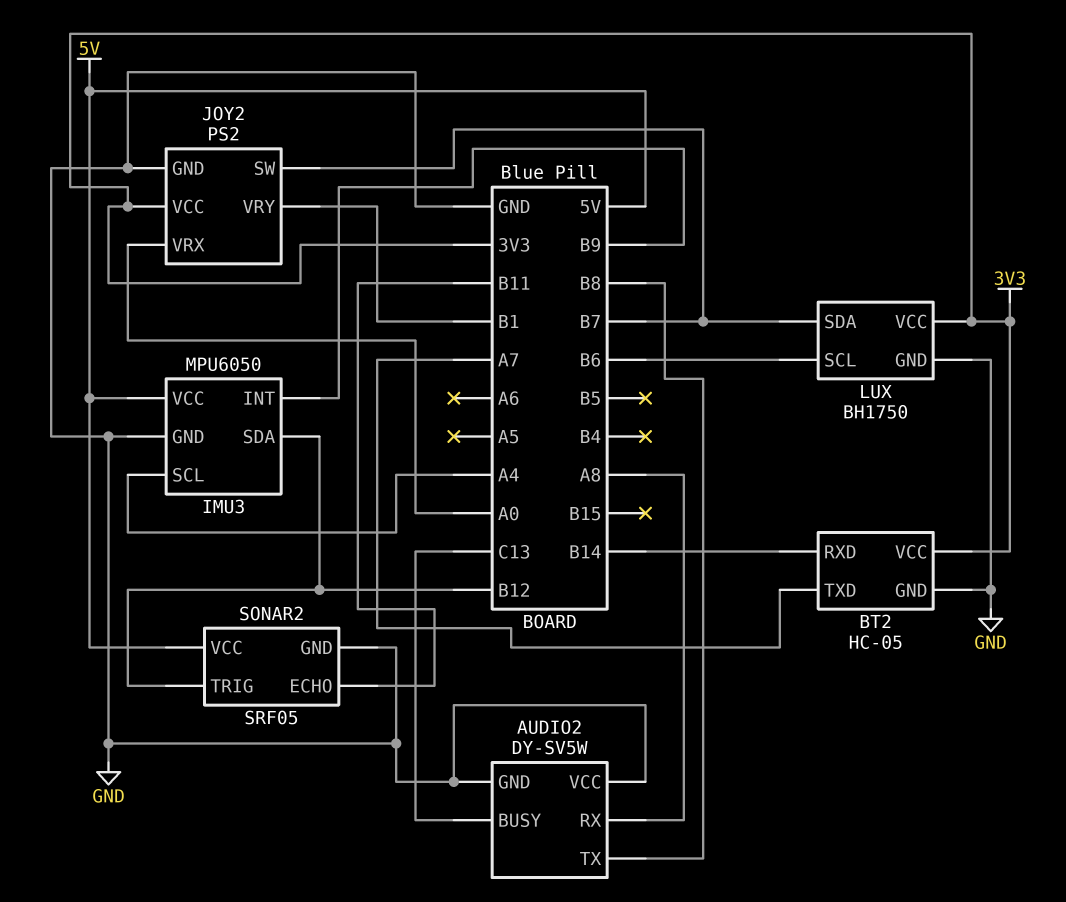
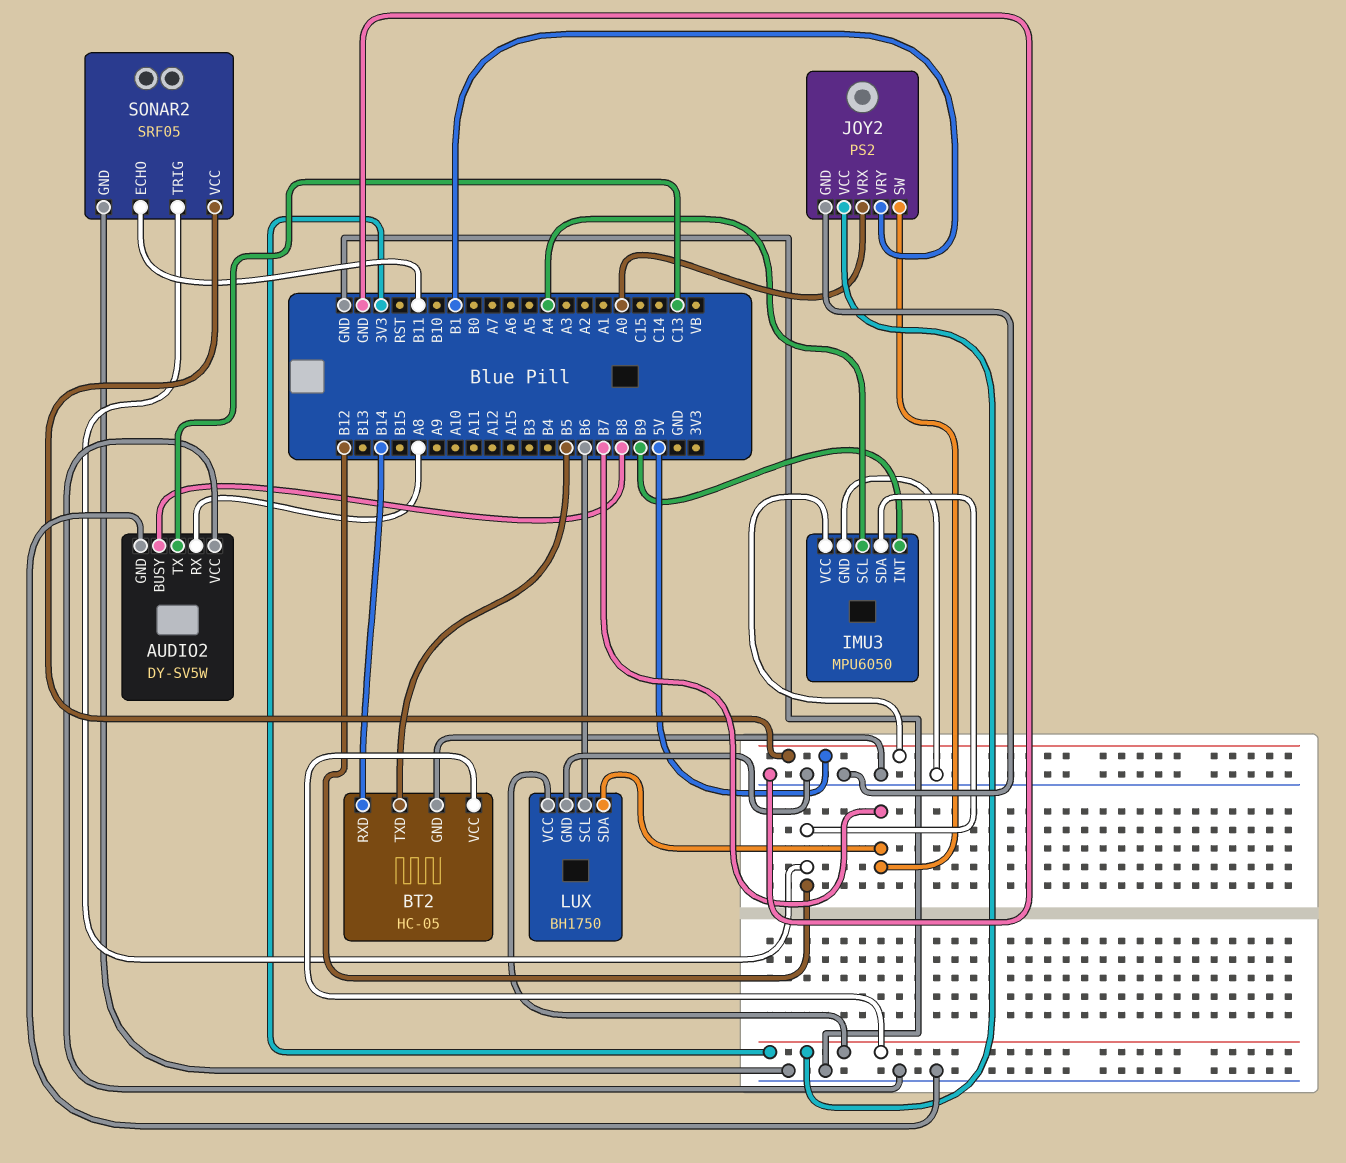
AUDIO2 pin BUSY: C13 -> B8
AUDIO2 pin TX: B8 -> C13
BT2 pin TXD: A7 -> B5

